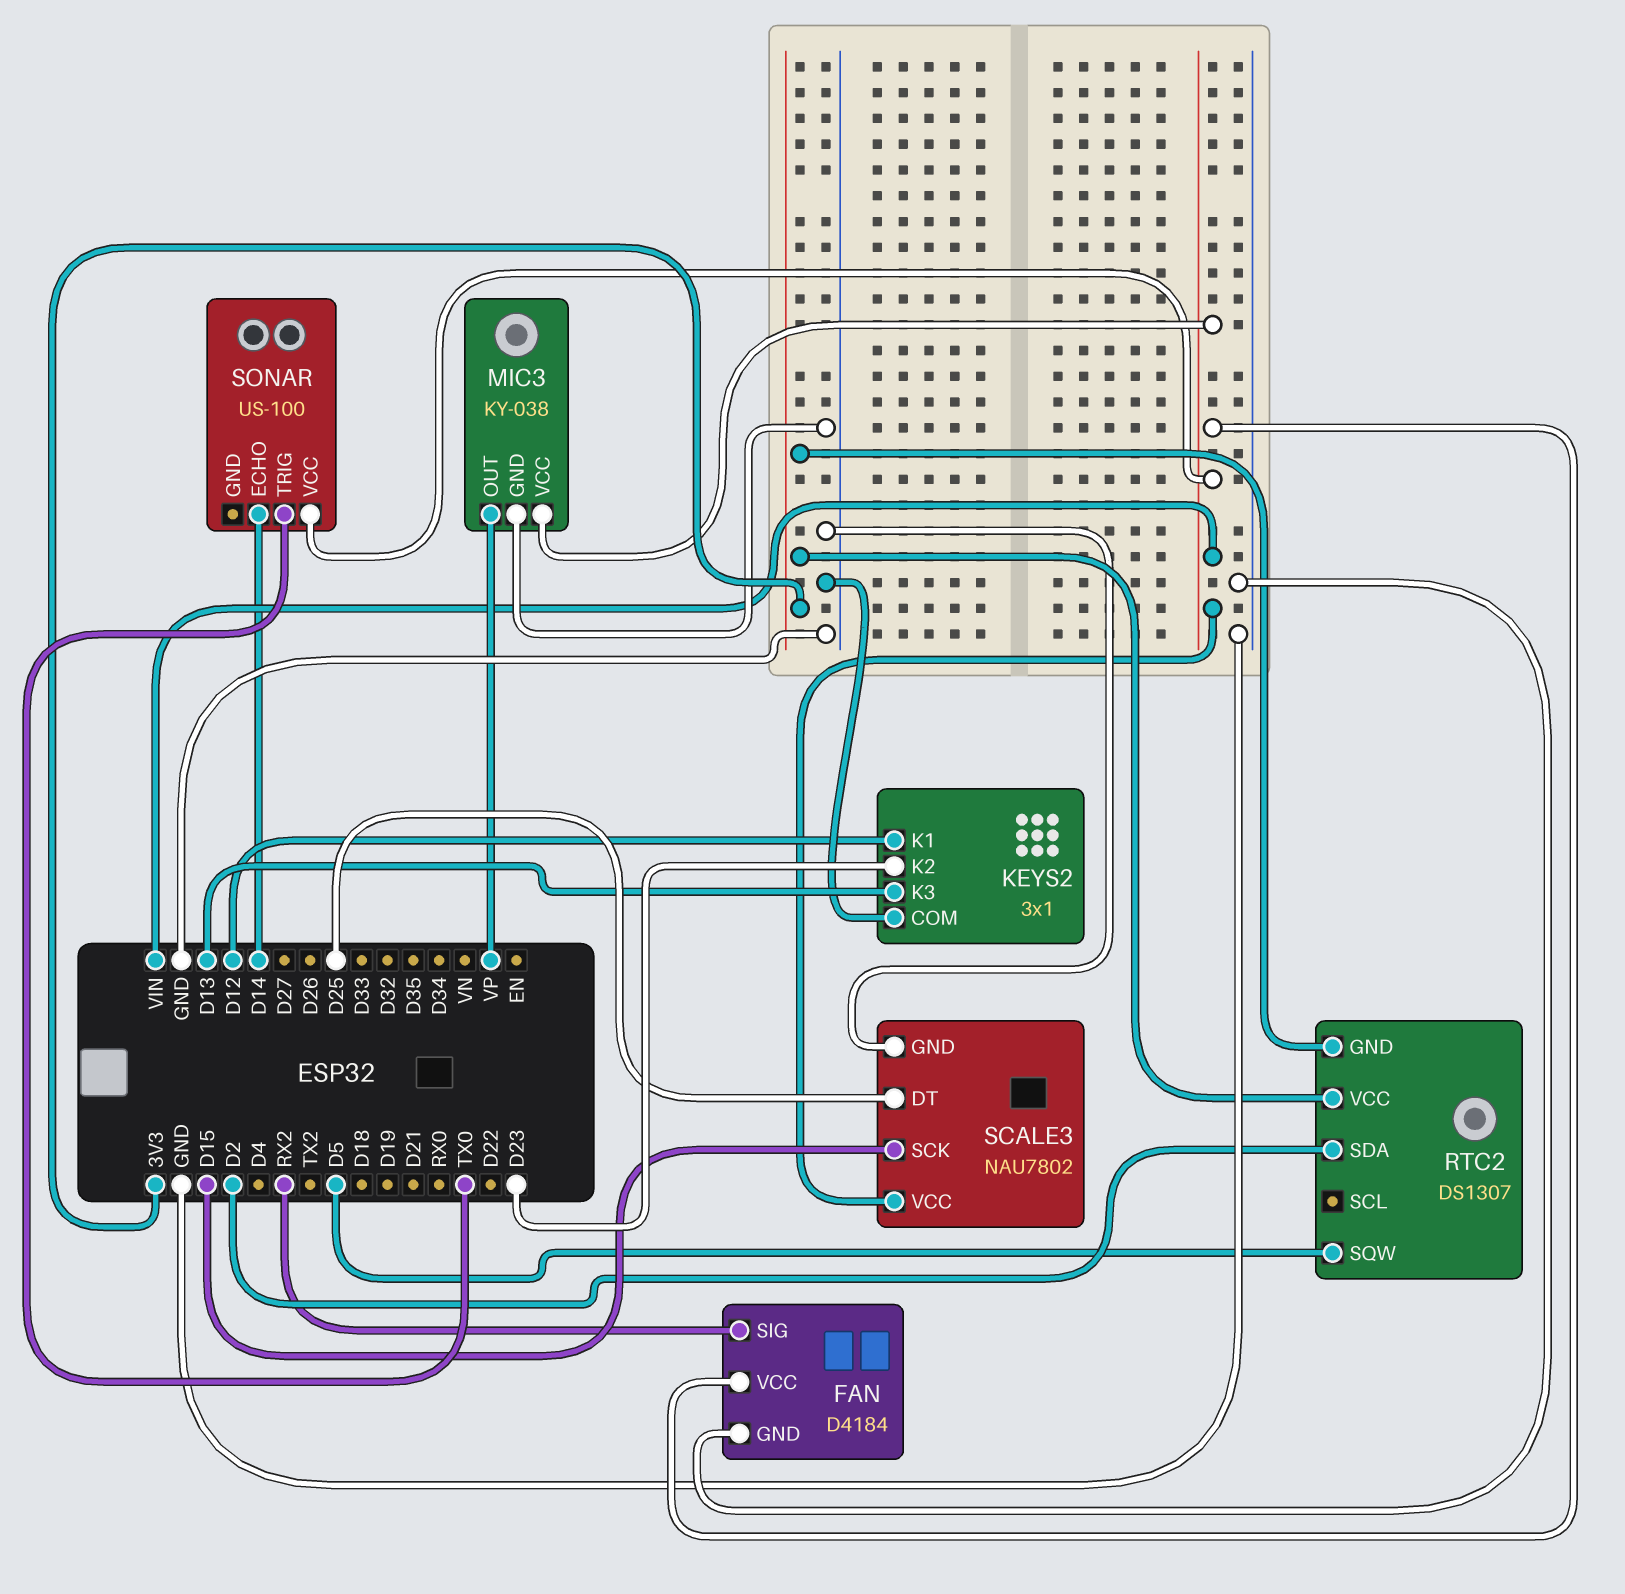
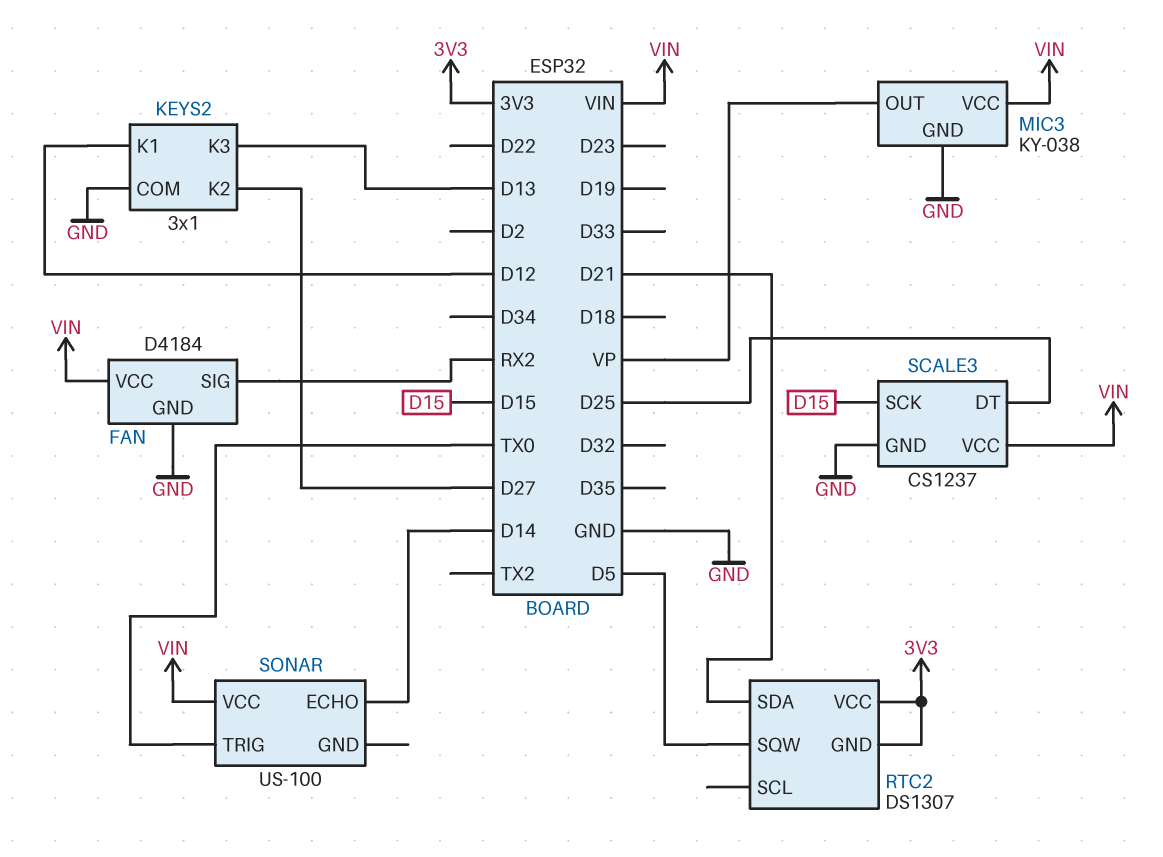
KEYS2 pin K2: D23 -> D27
RTC2 pin SDA: D2 -> D21
SCALE3: NAU7802 -> CS1237

